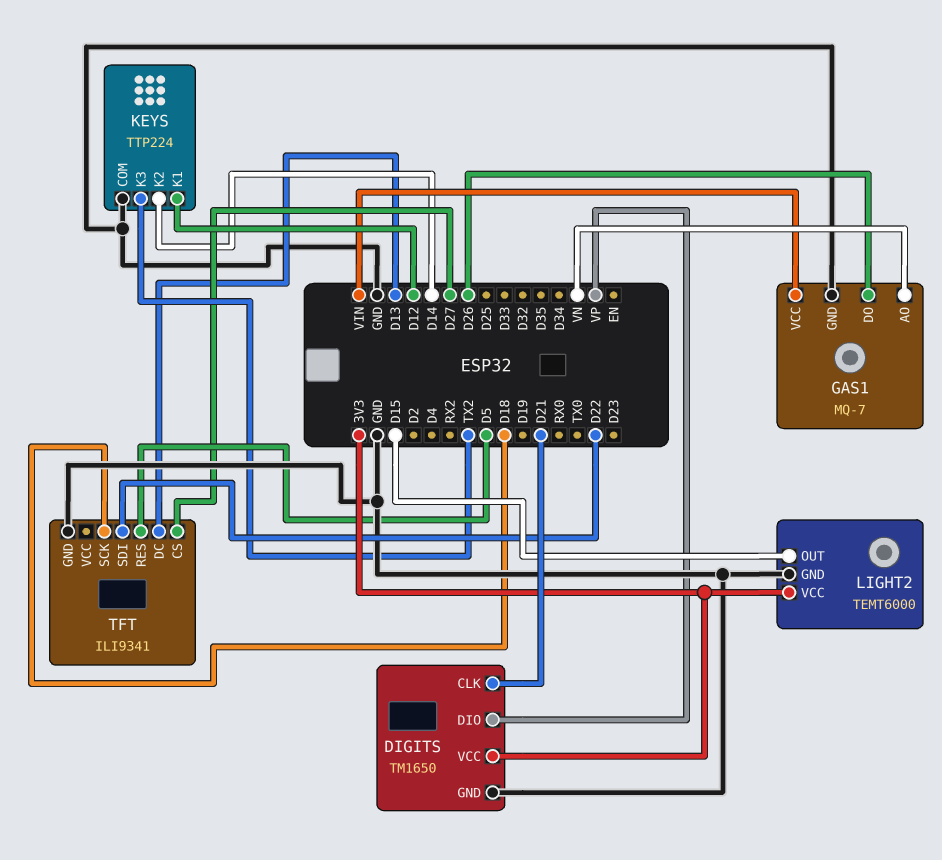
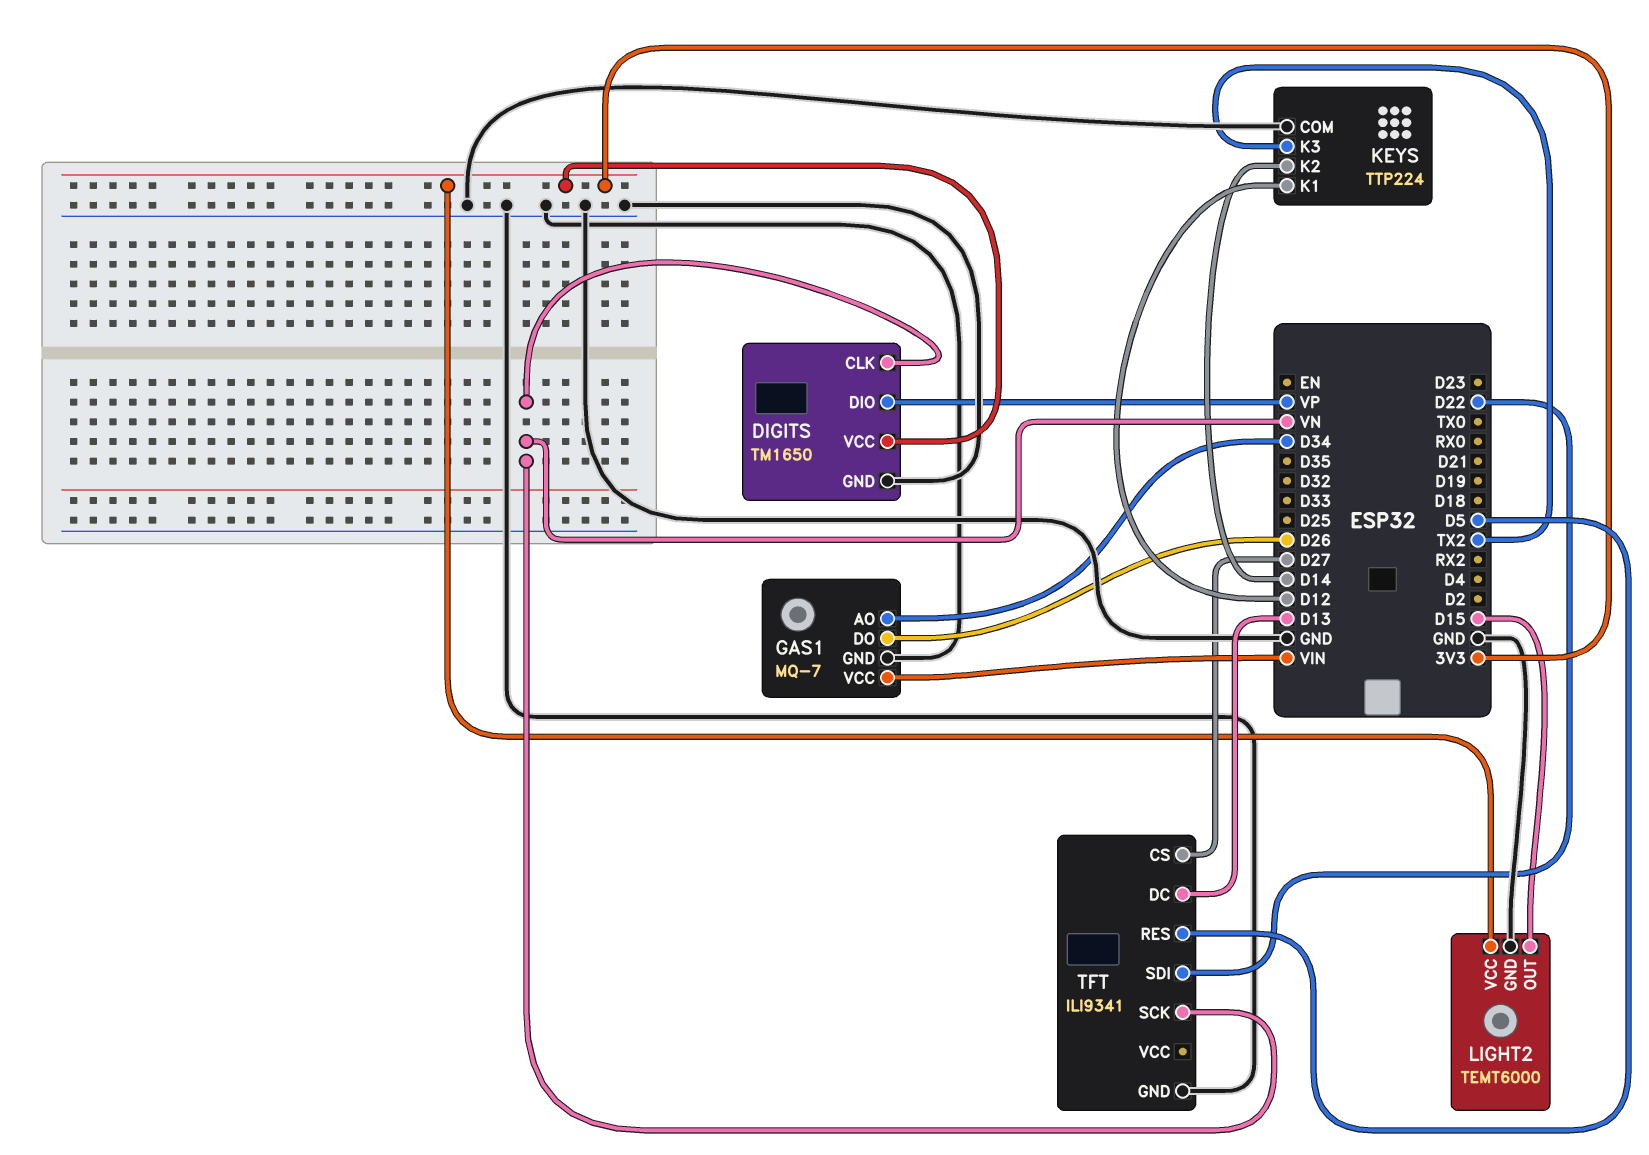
DIGITS pin CLK: D21 -> VN
GAS1 pin AO: VN -> D34
TFT pin SCK: D18 -> VN

